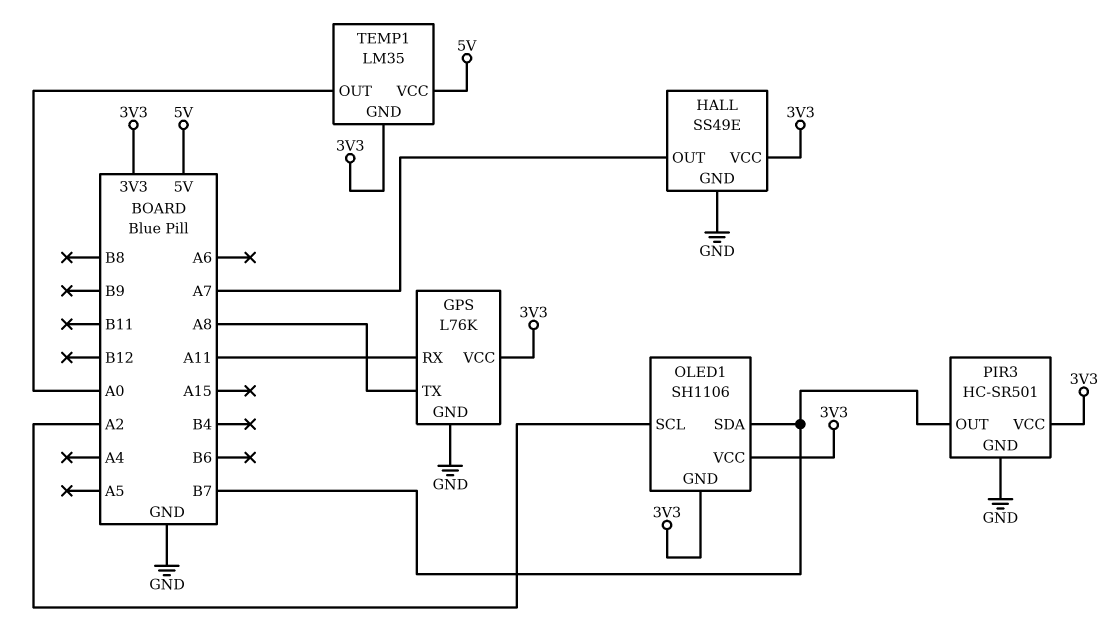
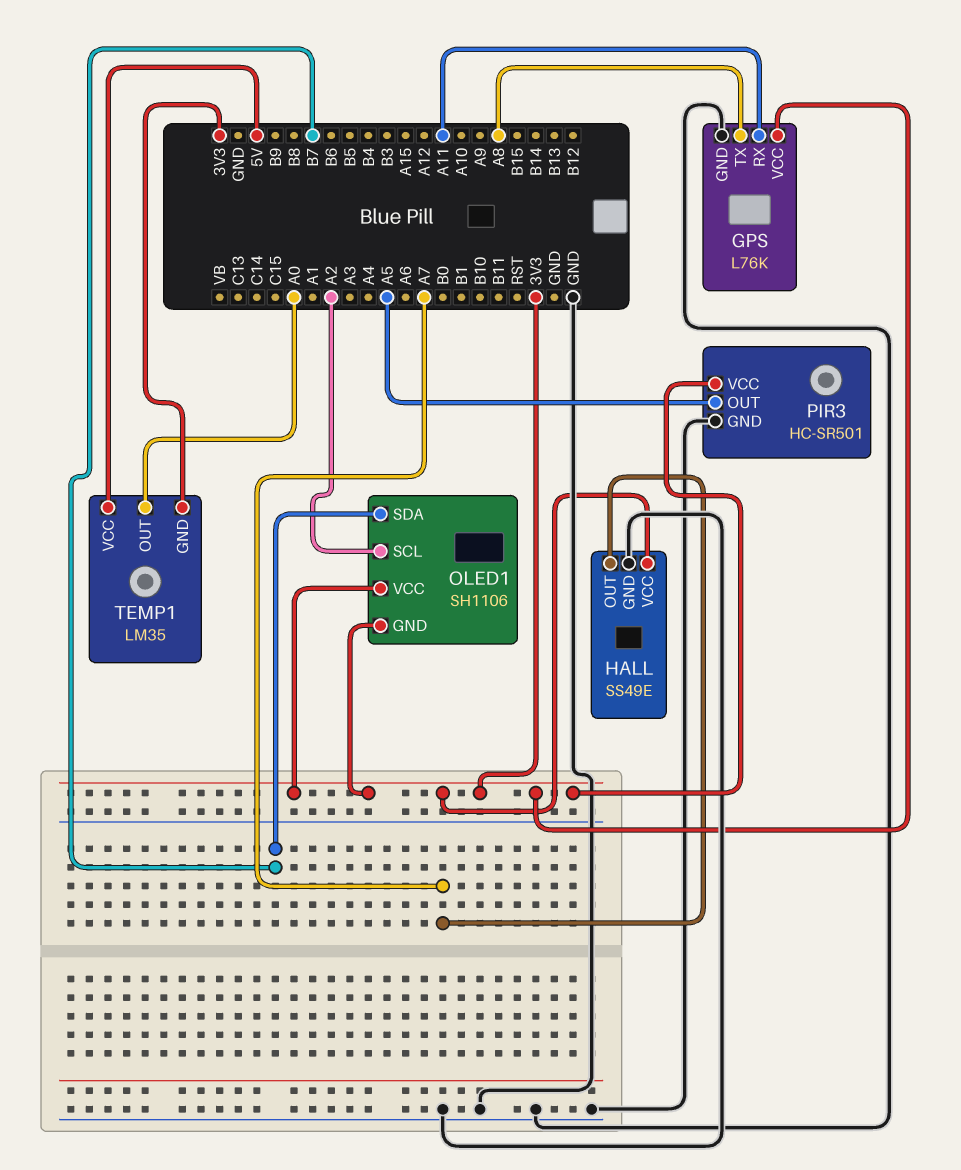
PIR3 pin OUT: B7 -> A5

